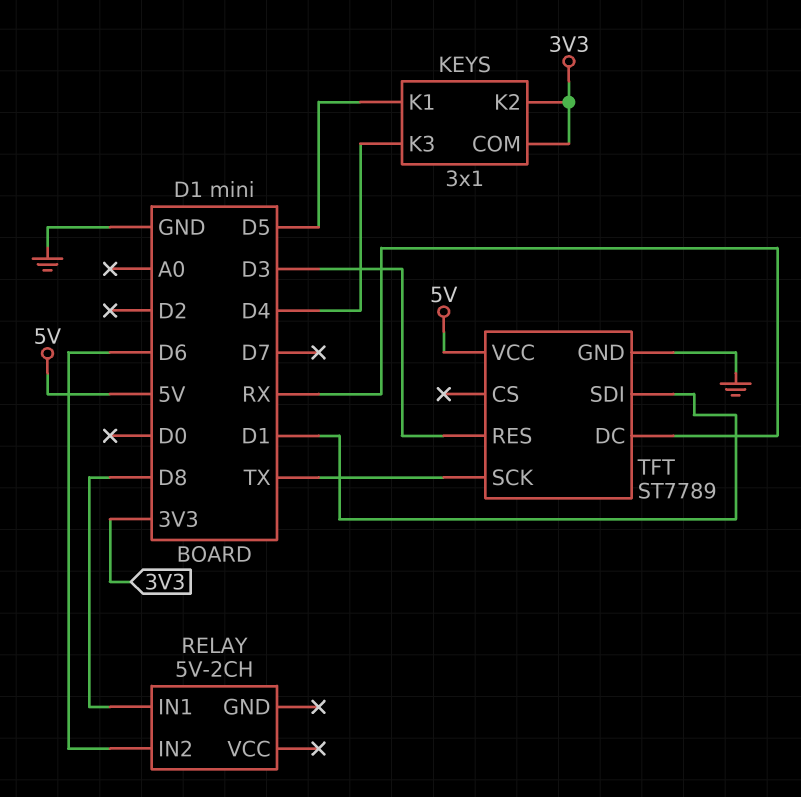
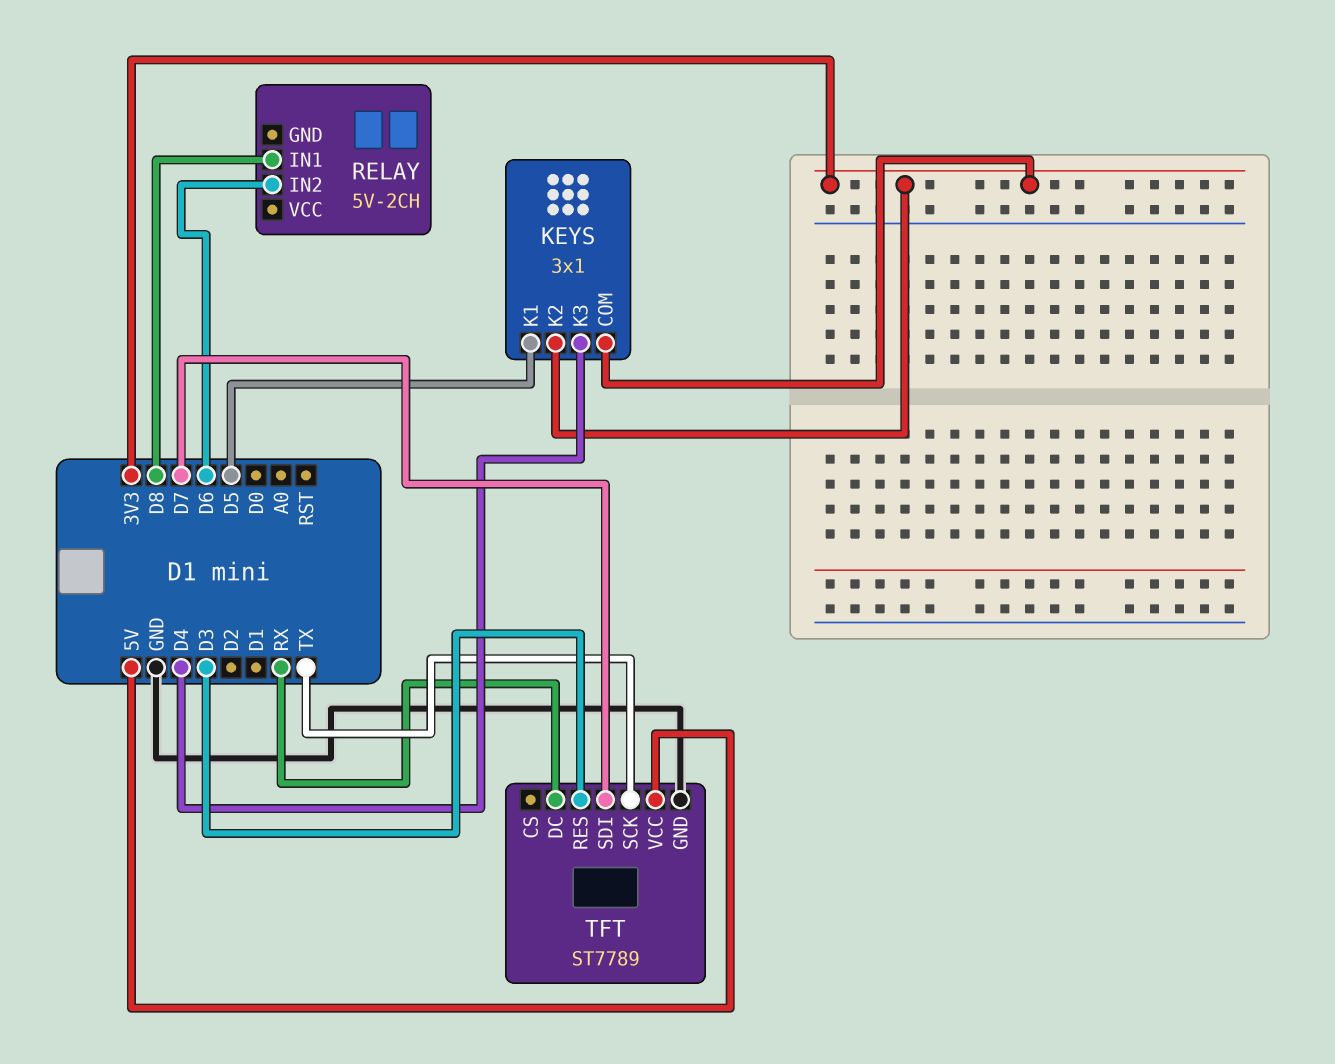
TFT pin SDI: D1 -> D7

